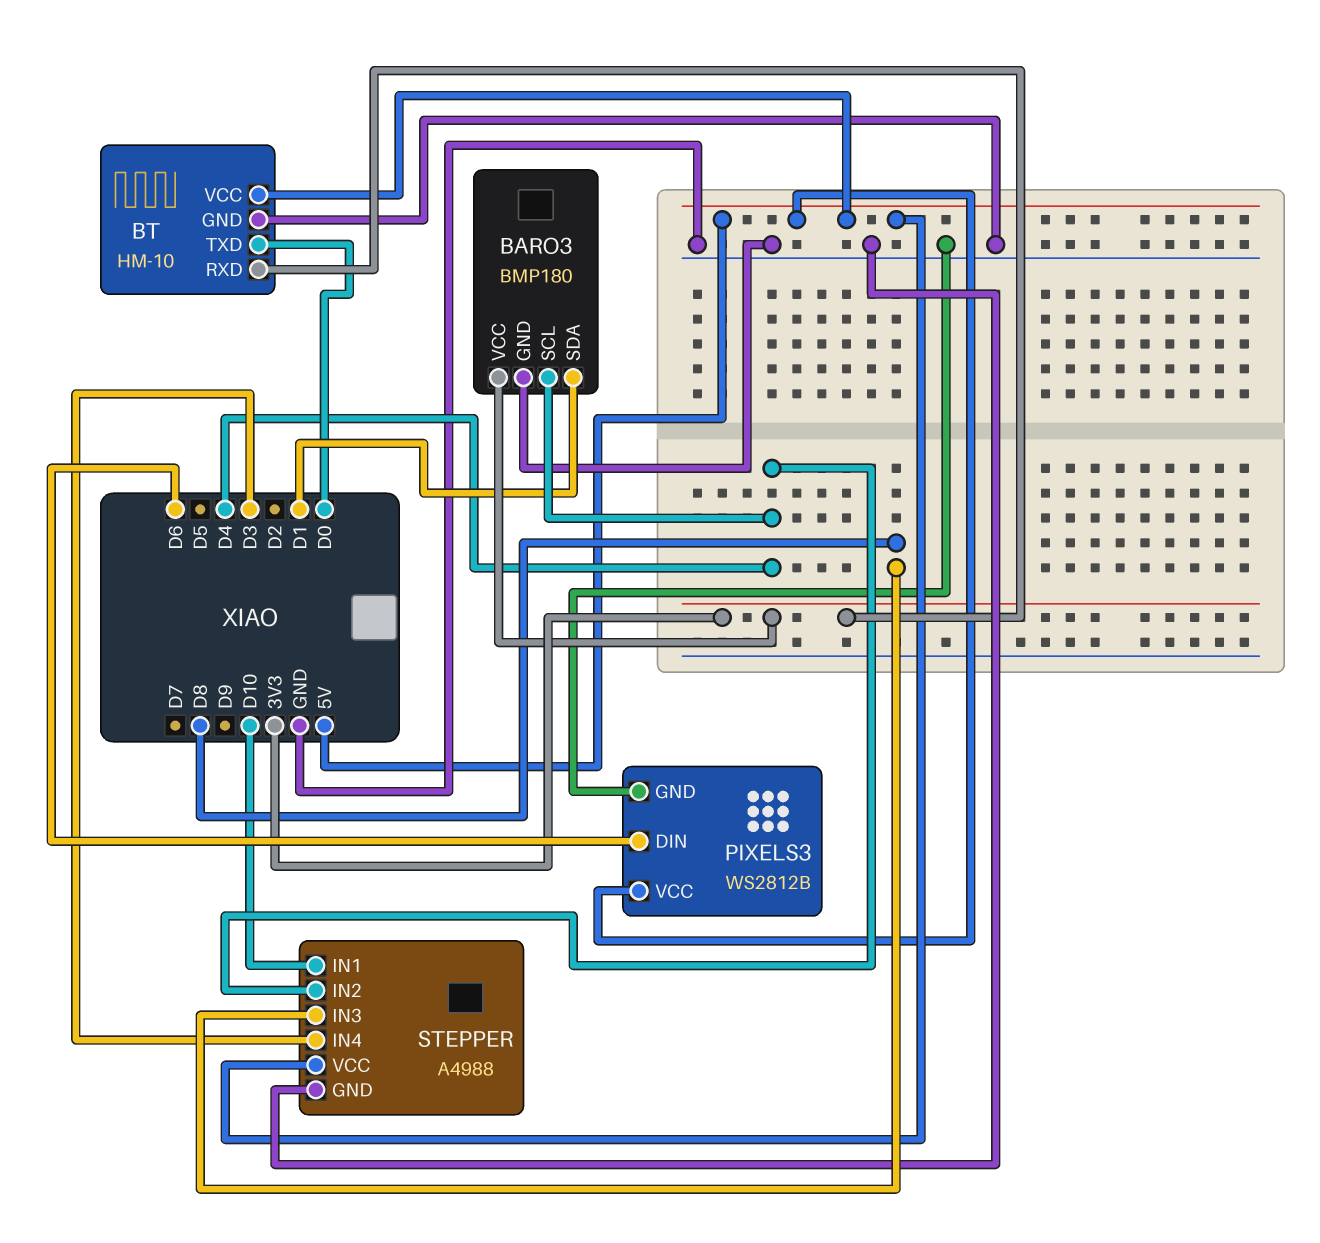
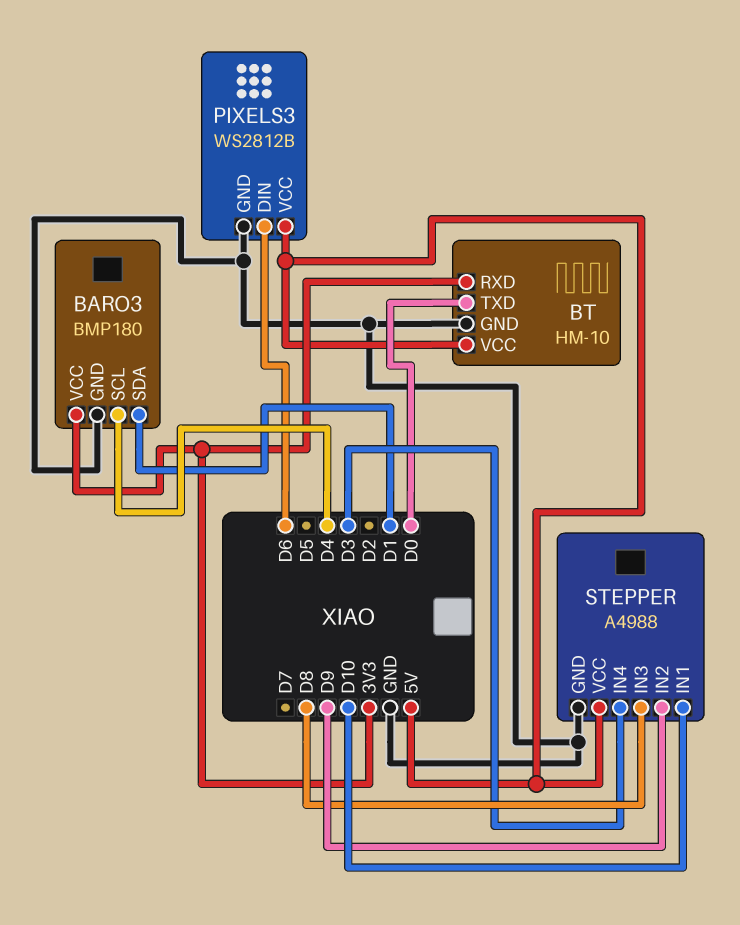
STEPPER pin IN2: D4 -> D9

